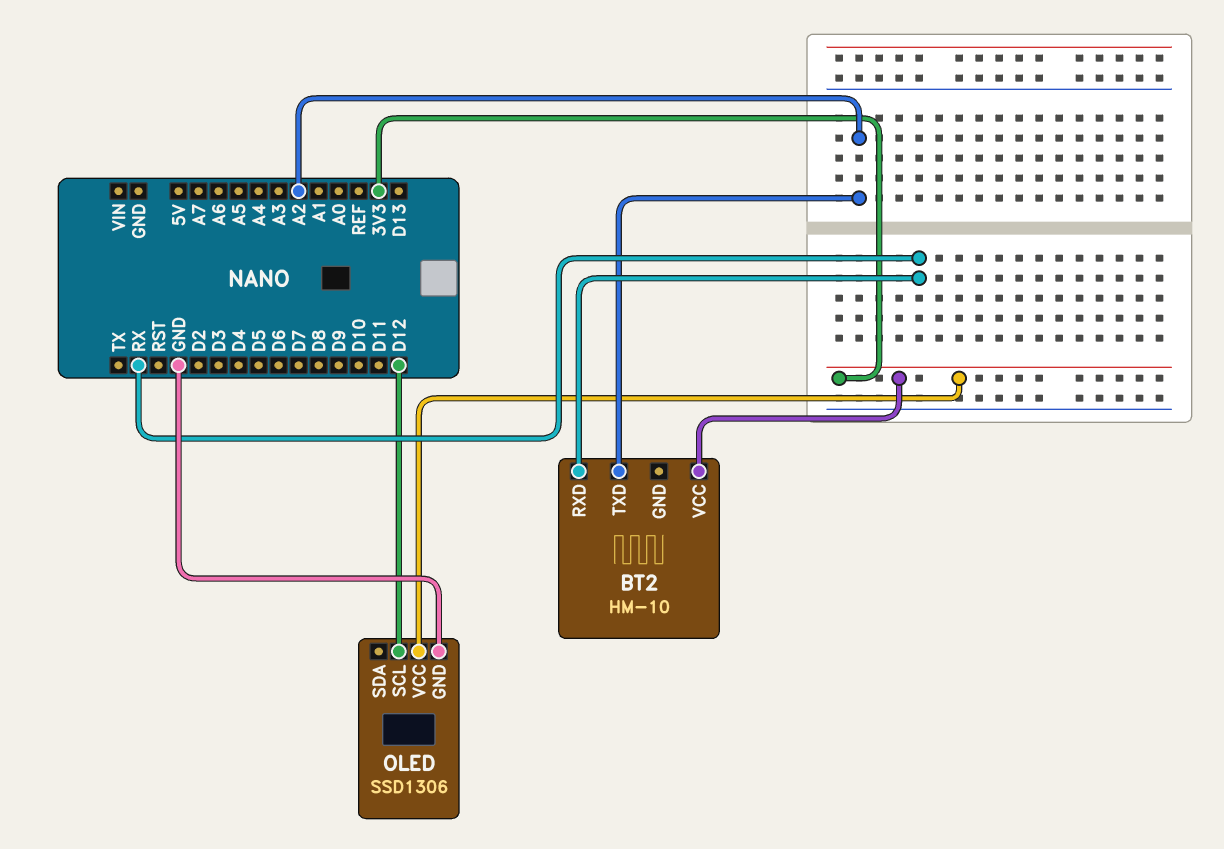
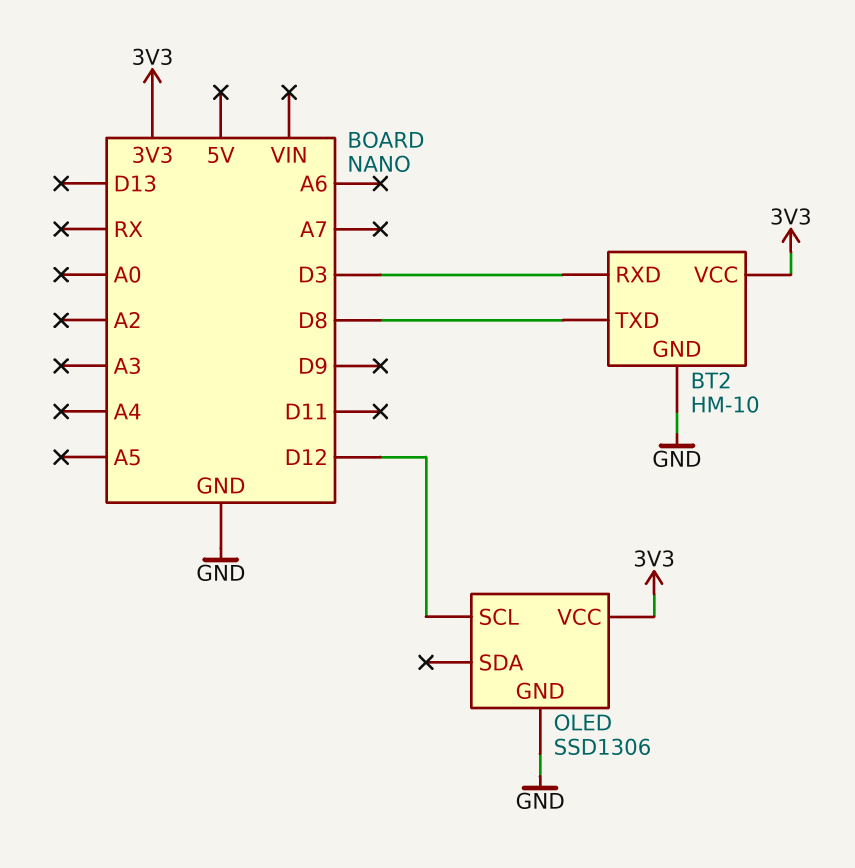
BT2 pin GND: none -> GND
BT2 pin RXD: RX -> D3
BT2 pin TXD: A2 -> D8

